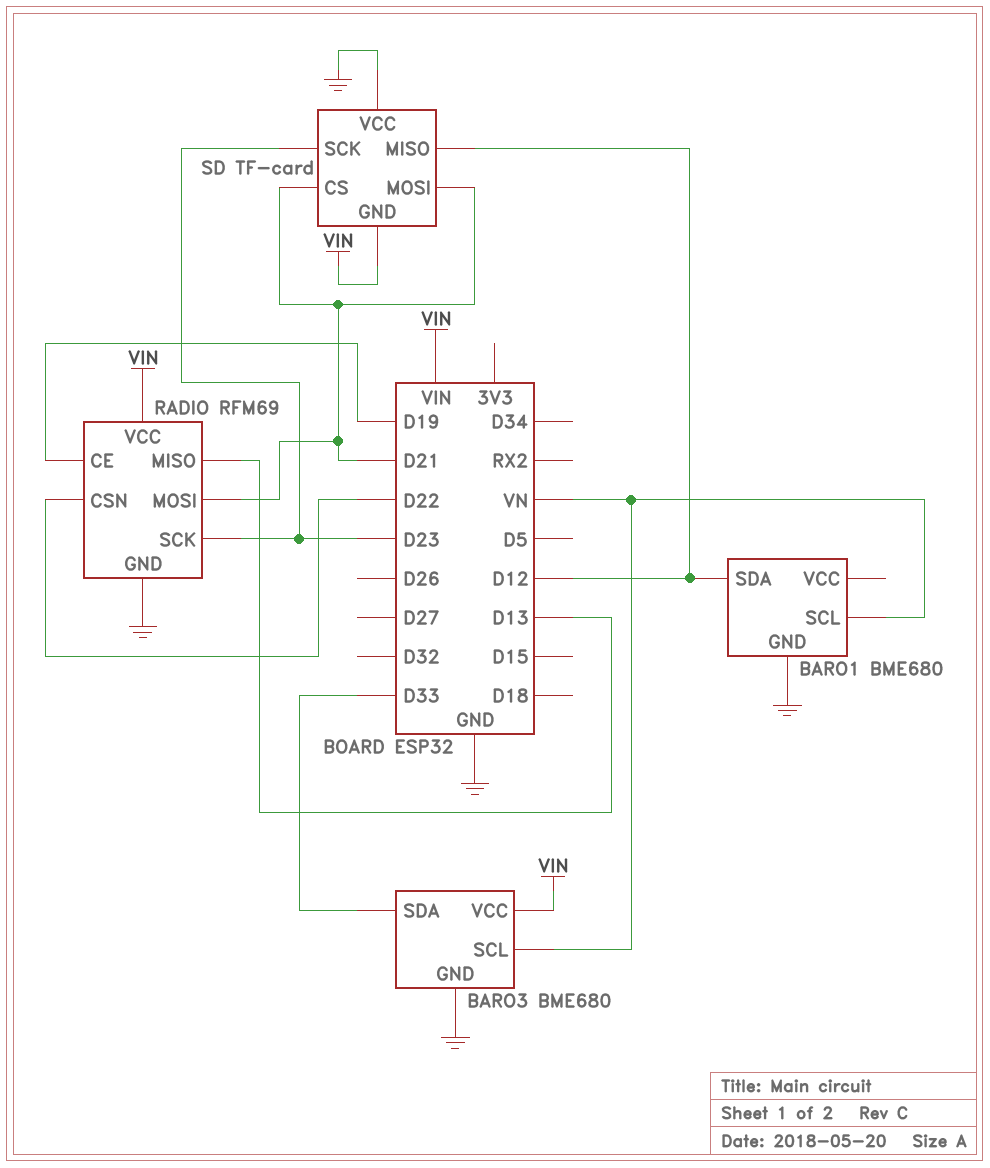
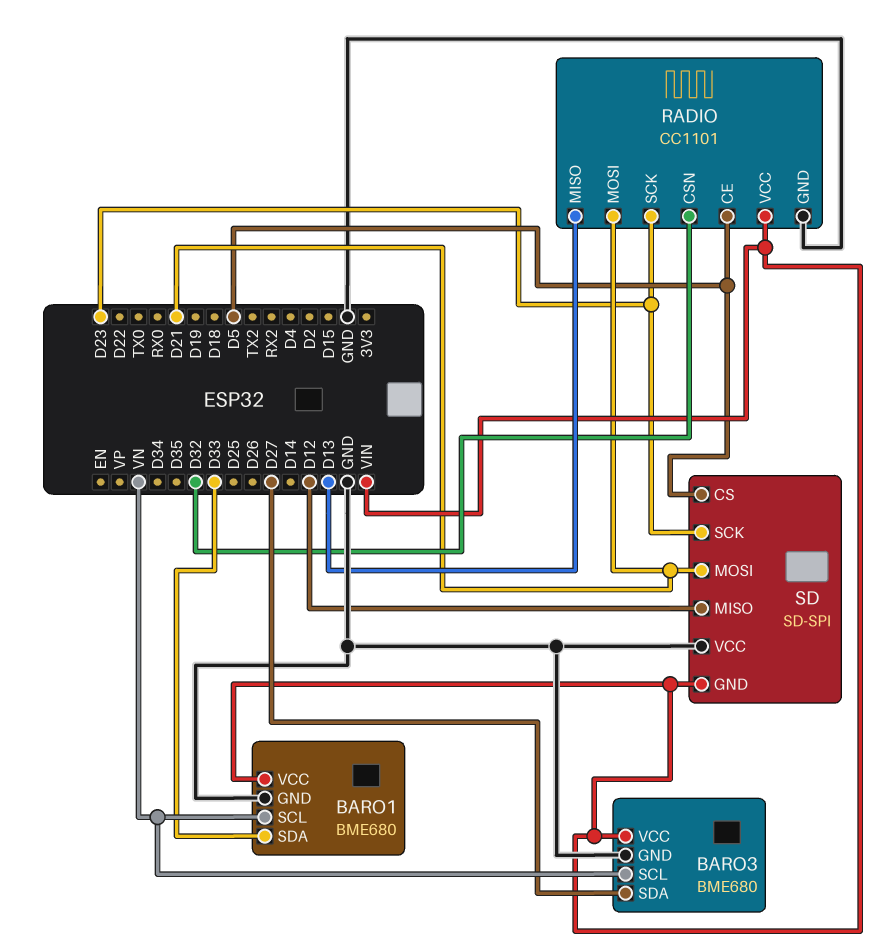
BARO1 pin SDA: D12 -> D33
BARO1 pin VCC: none -> VIN
BARO3 pin SDA: D33 -> D27
RADIO: RFM69 -> CC1101
RADIO pin CE: D19 -> D5
RADIO pin CSN: D22 -> D32
SD: TF-card -> SD-SPI
SD pin CS: D21 -> D5

